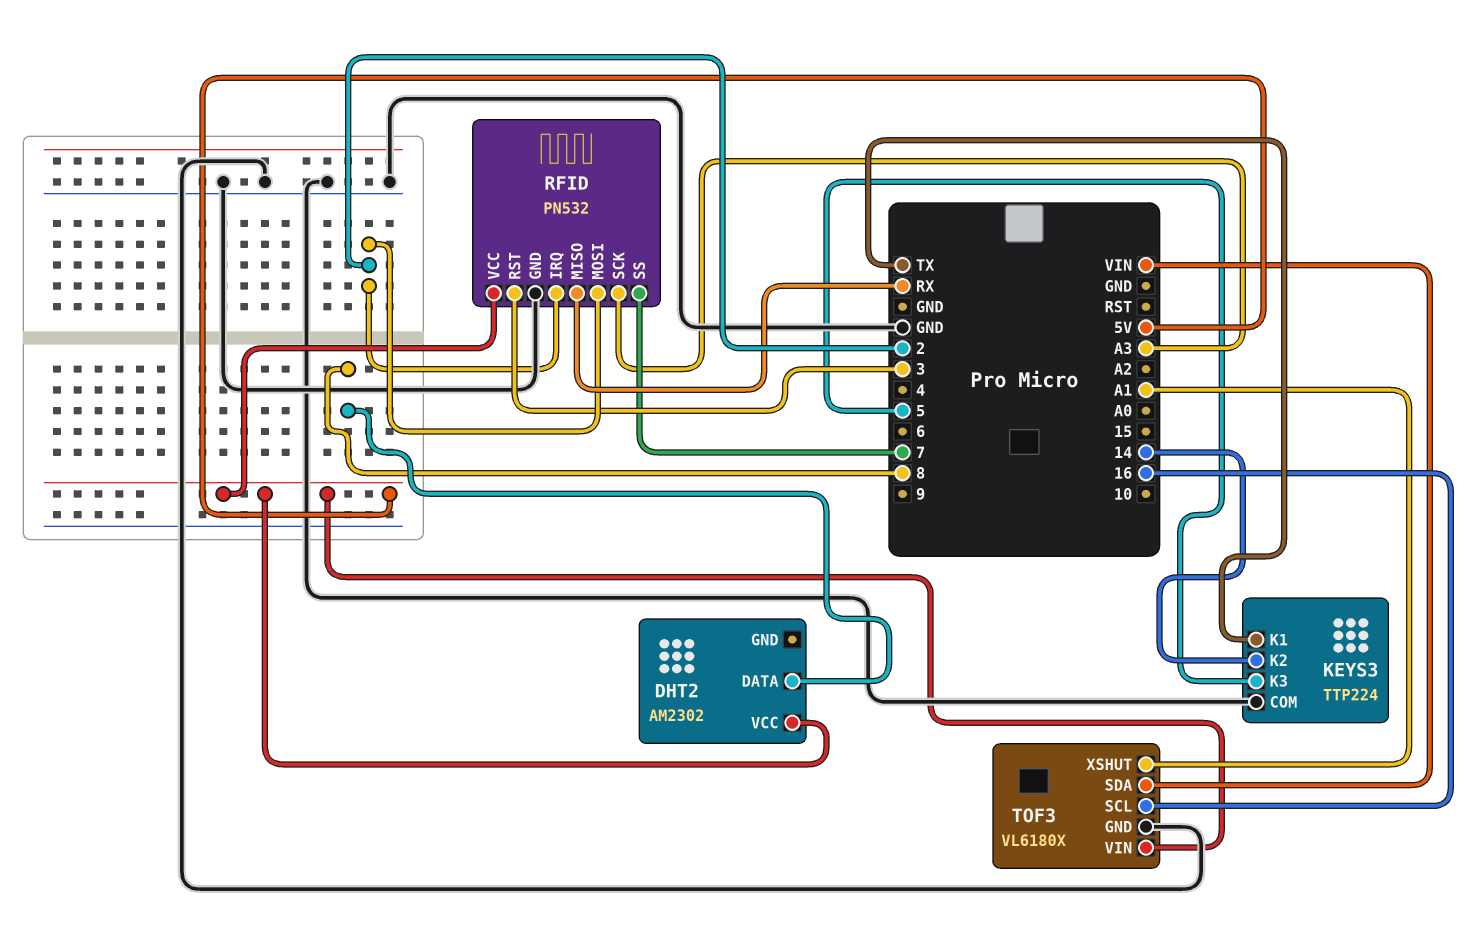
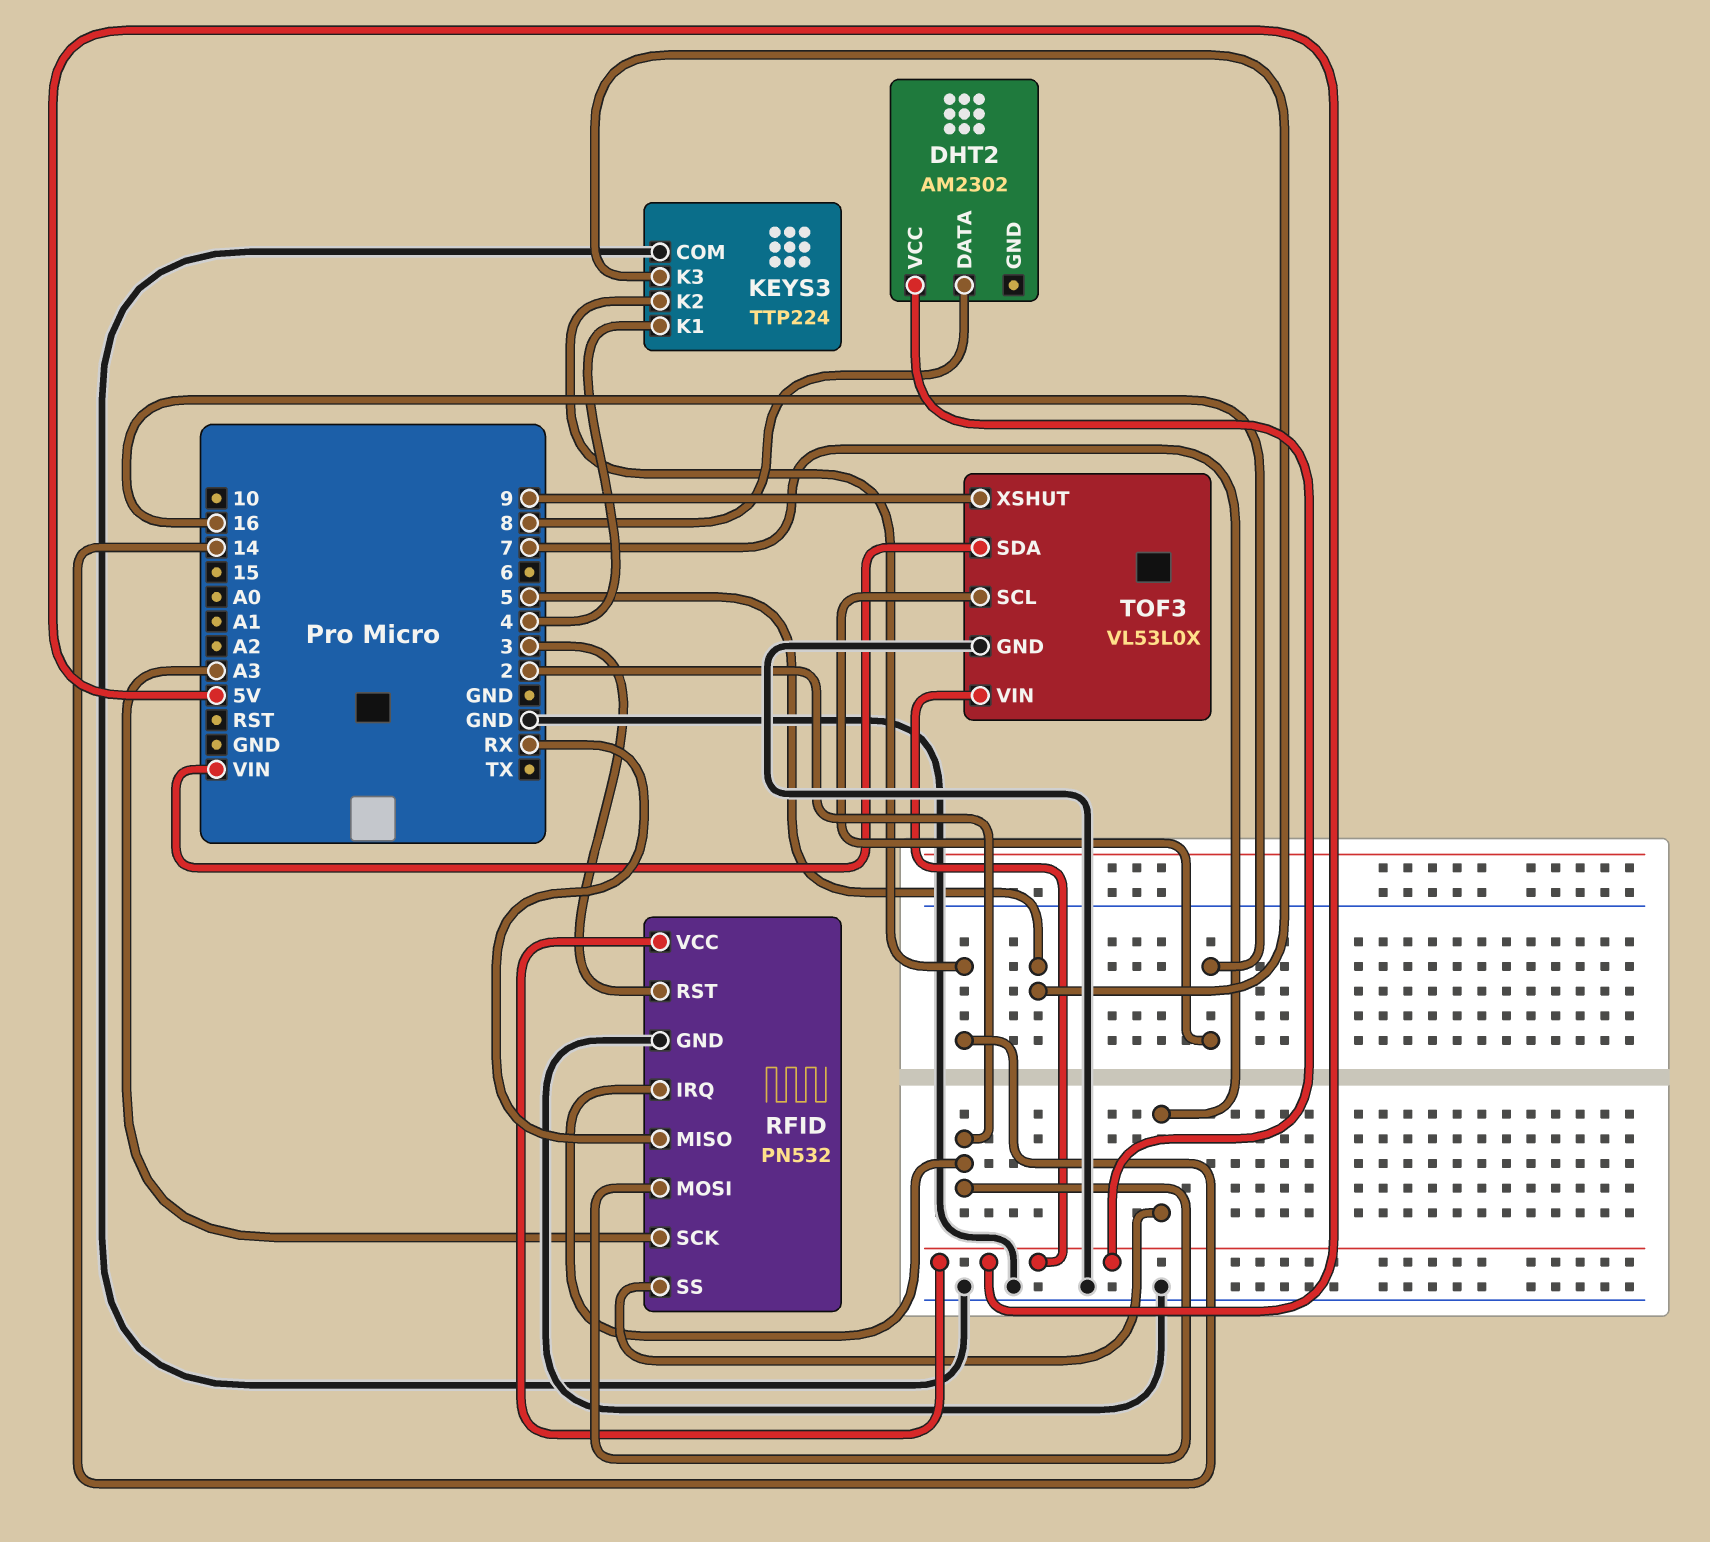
KEYS3 pin K1: TX -> 4
TOF3: VL6180X -> VL53L0X
TOF3 pin XSHUT: A1 -> 9

